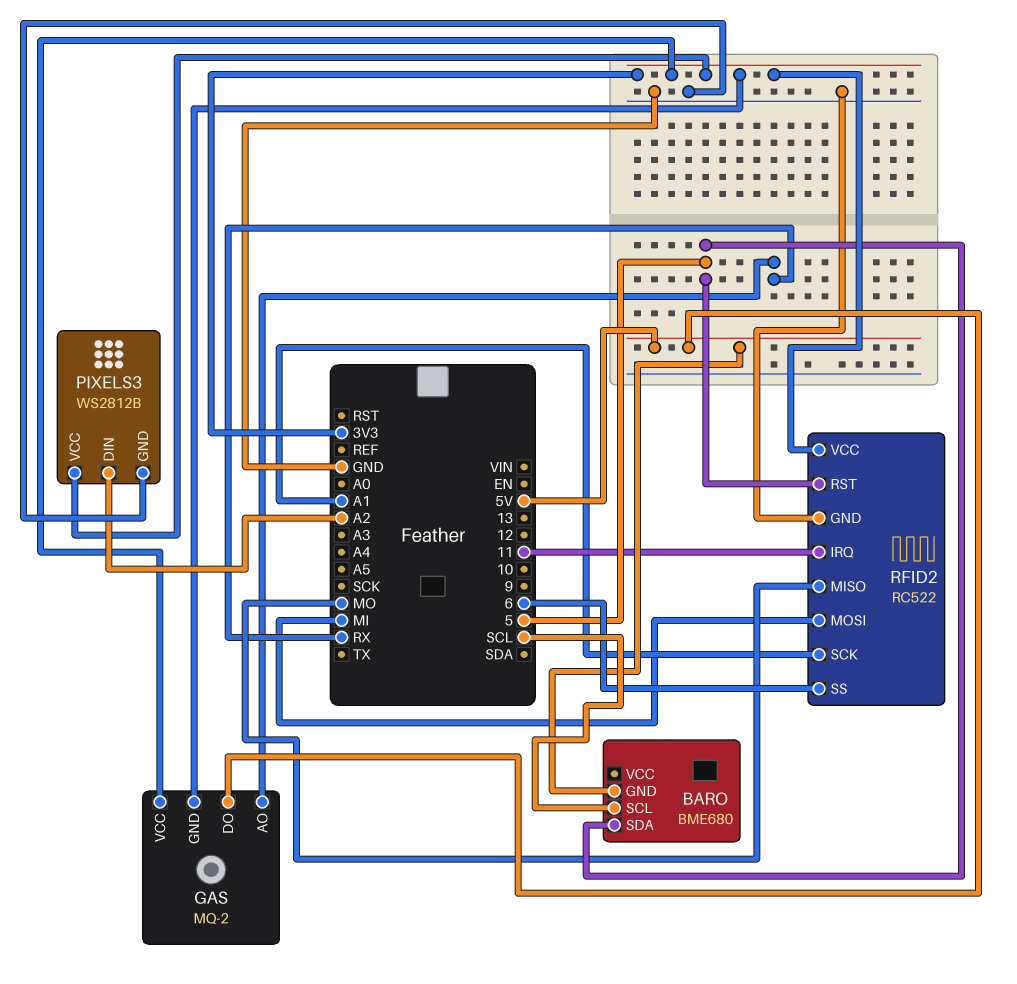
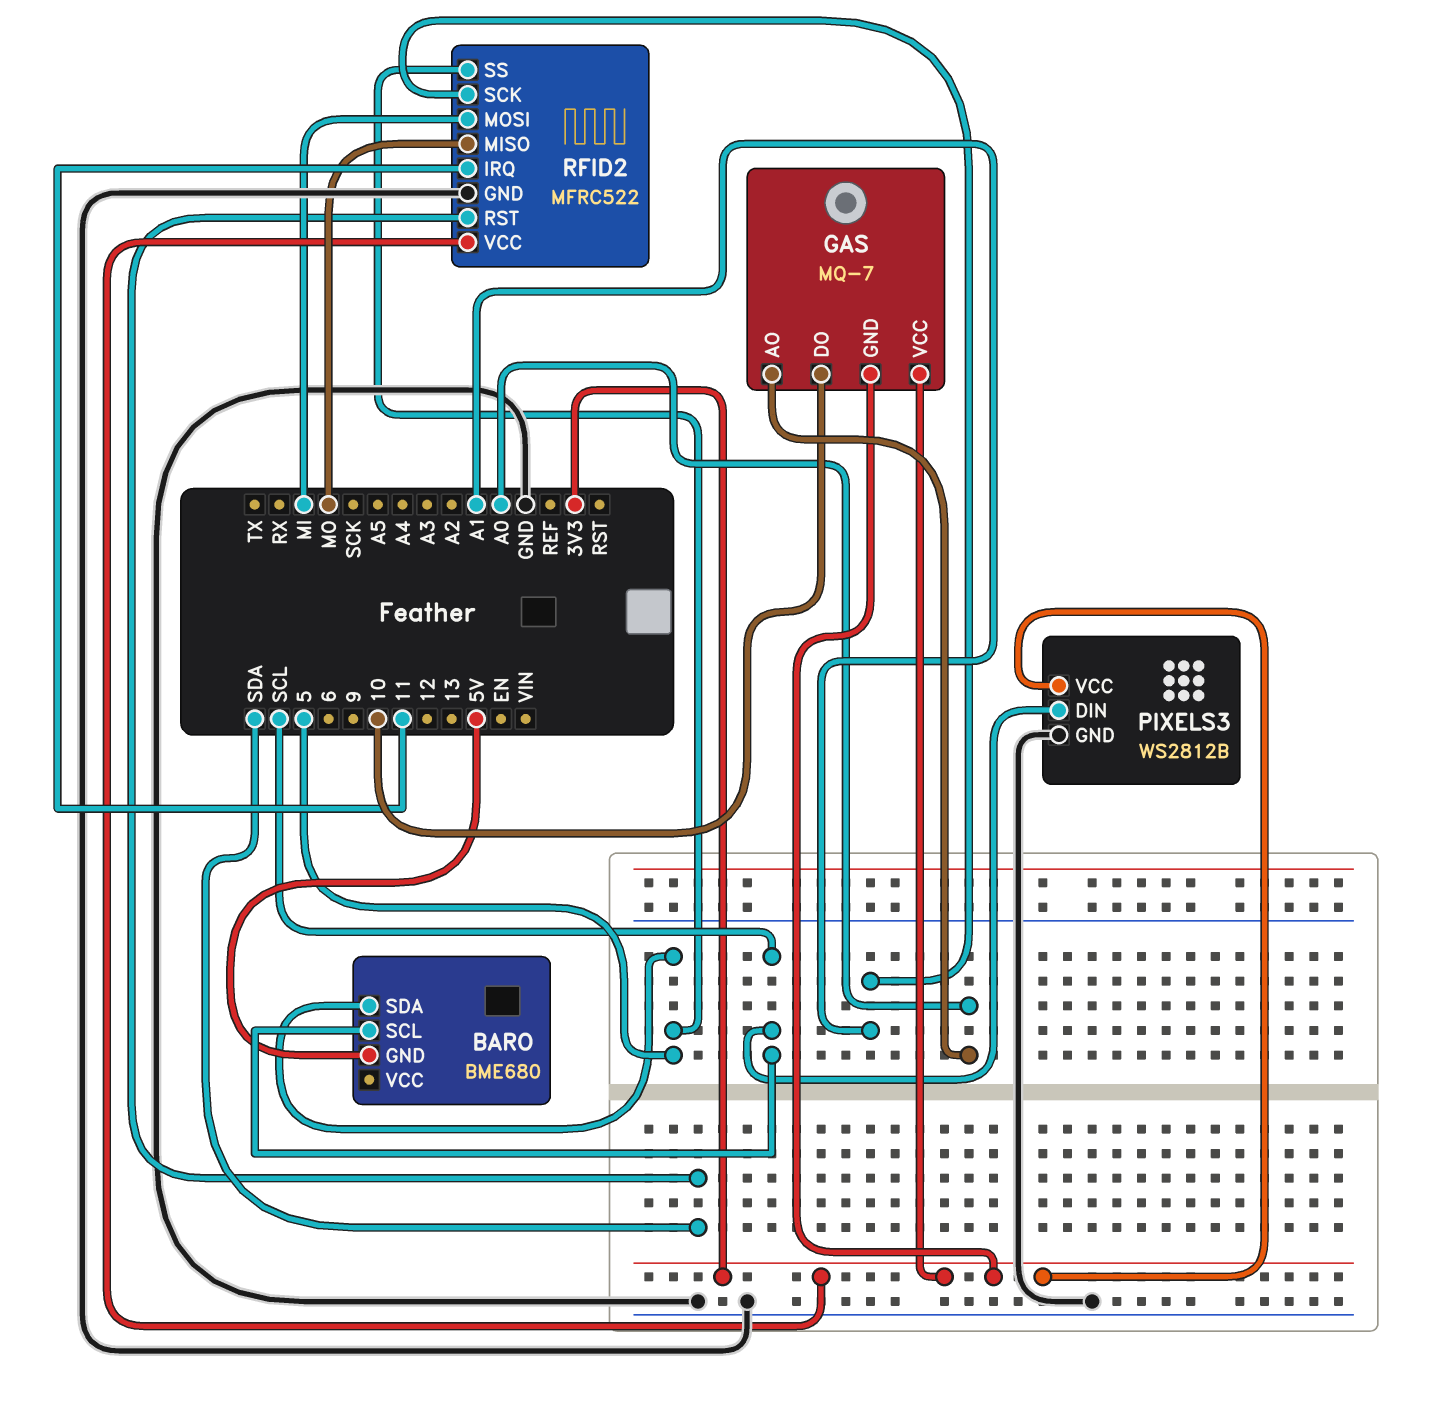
GAS: MQ-2 -> MQ-7
GAS pin AO: RX -> A0
GAS pin DO: 5V -> 10
PIXELS3 pin DIN: A2 -> SCL
RFID2: RC522 -> MFRC522
RFID2 pin RST: 5 -> SDA
RFID2 pin SS: 6 -> 5

